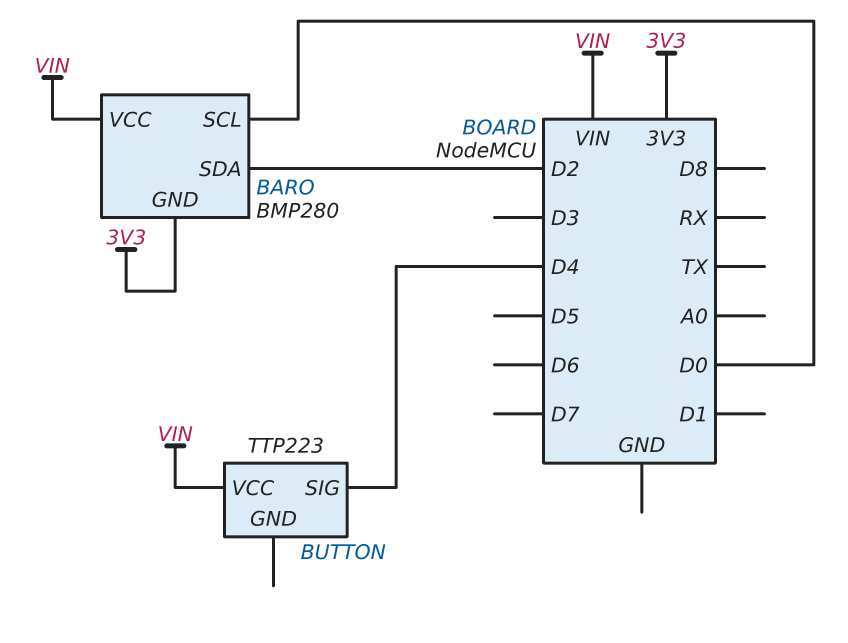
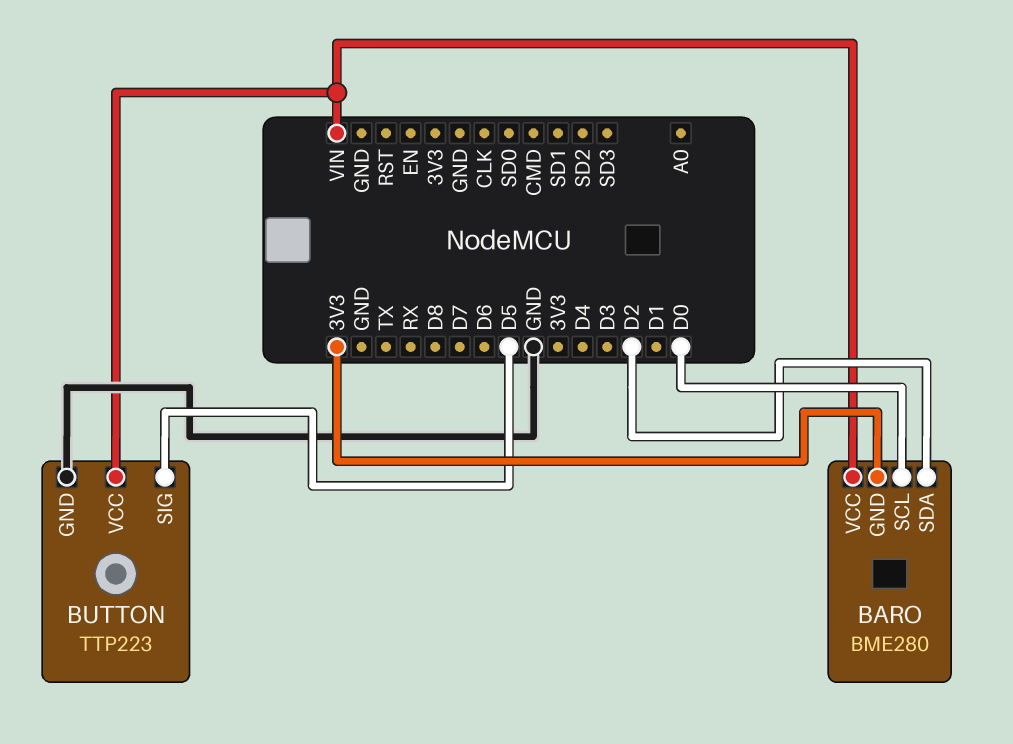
BARO: BMP280 -> BME280
BUTTON pin GND: none -> GND
BUTTON pin SIG: D4 -> D5

